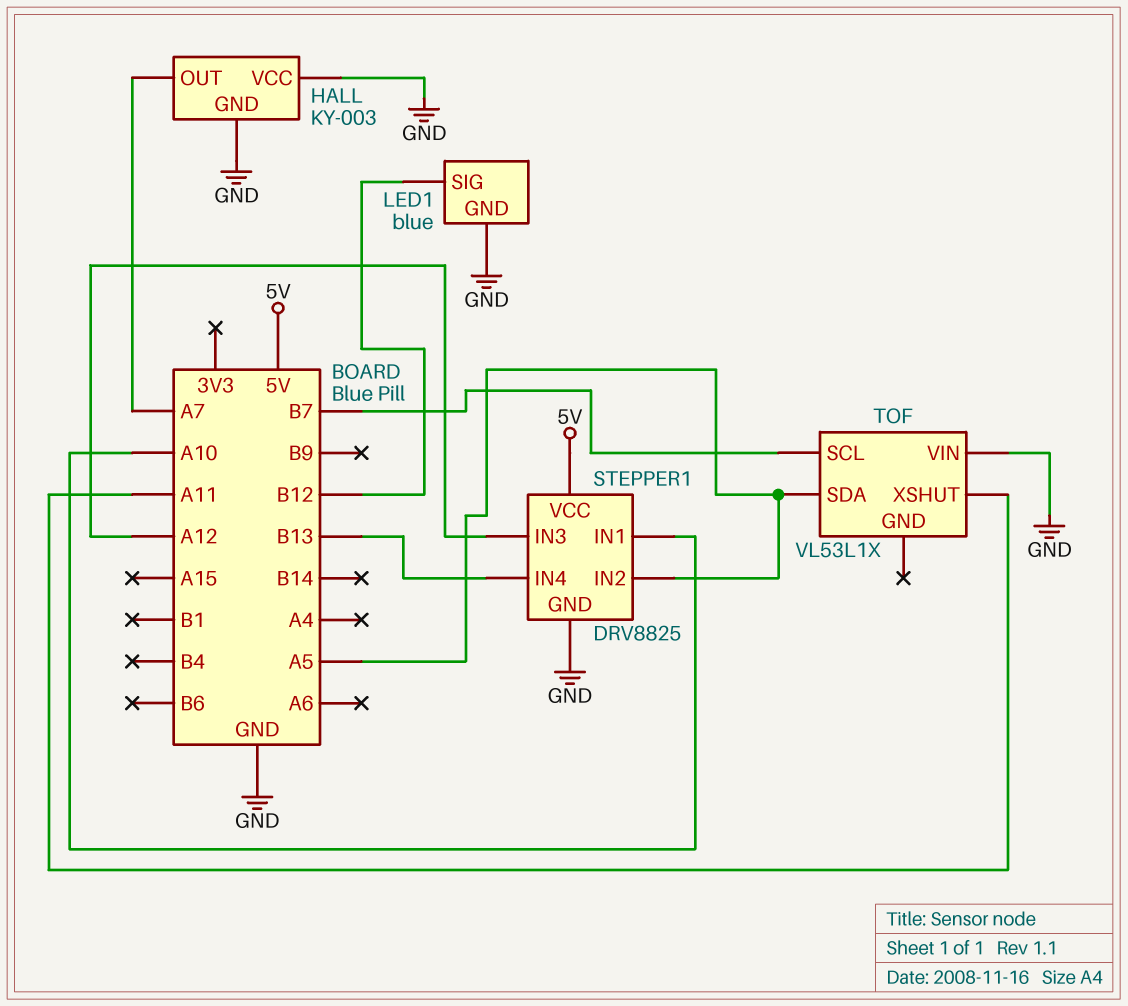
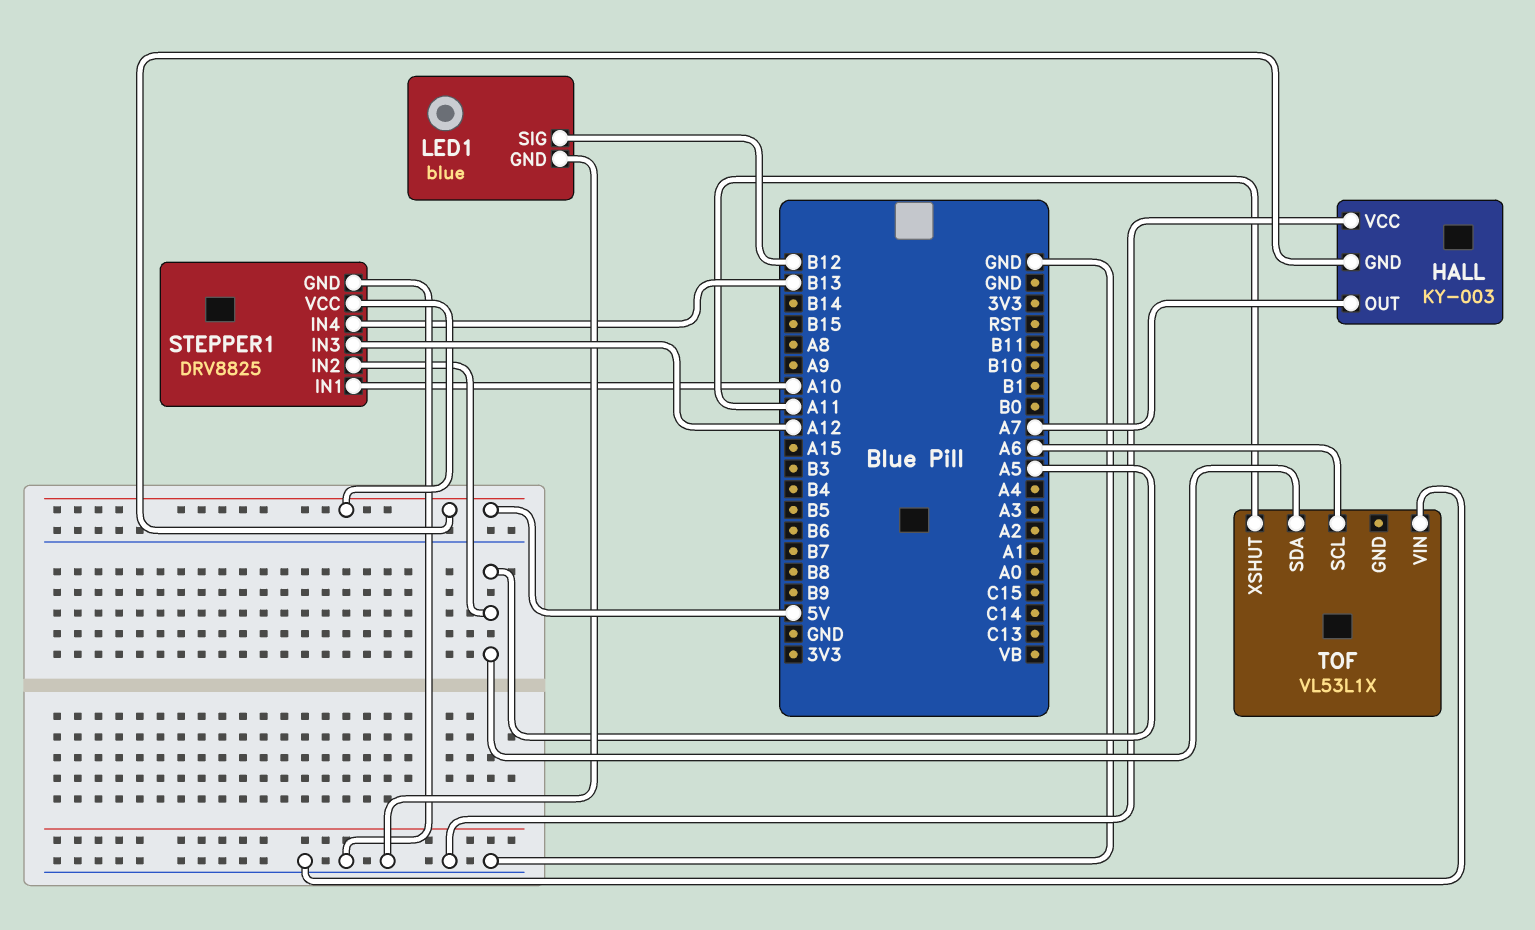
HALL pin GND: GND -> 5V
TOF pin SCL: B7 -> A6

